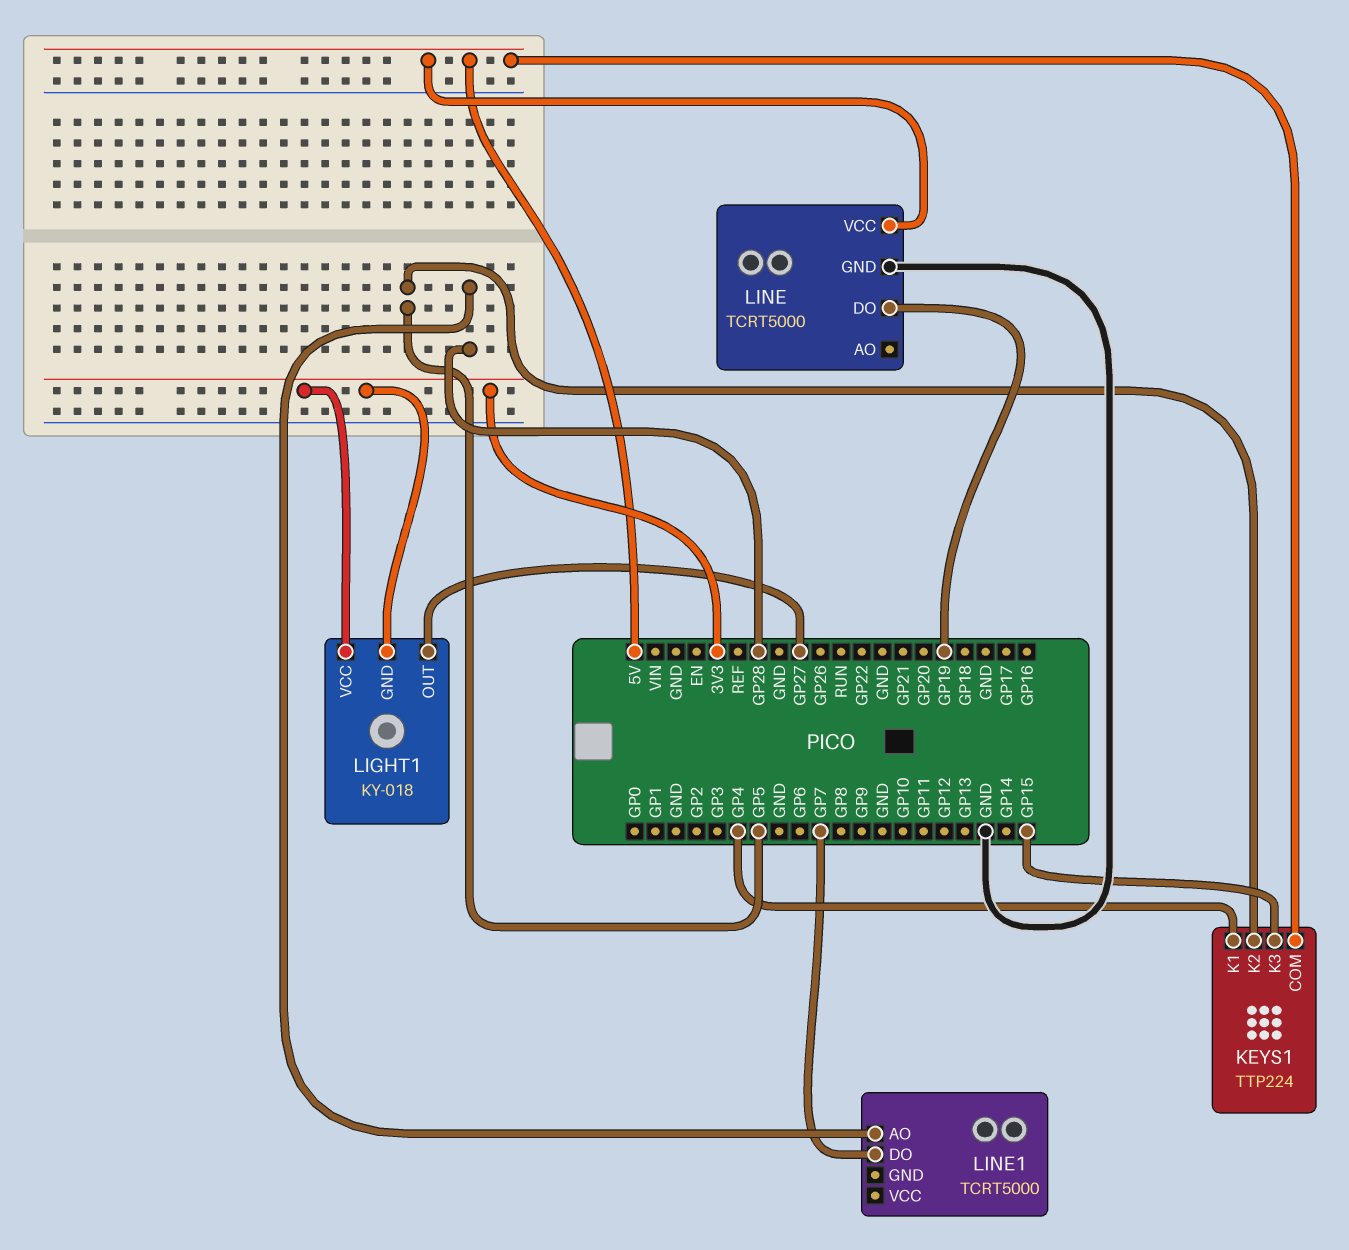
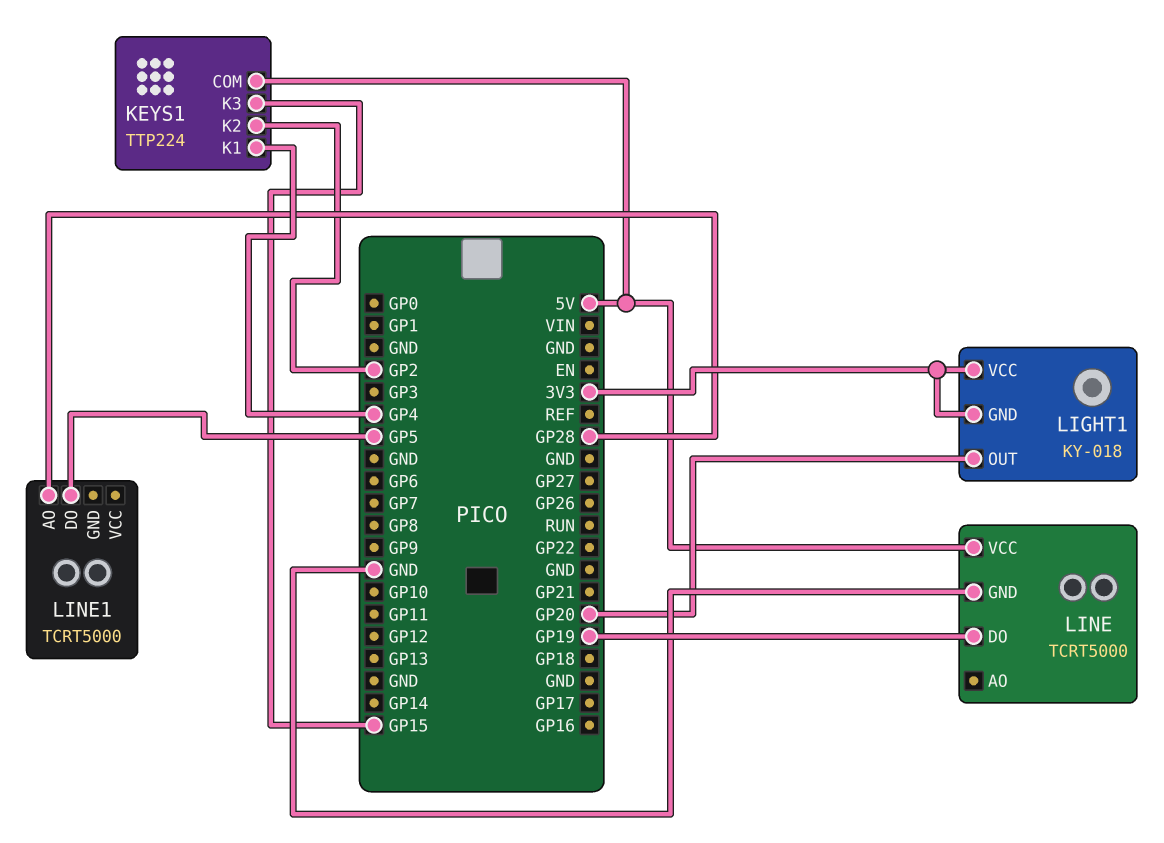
KEYS1 pin K2: GP5 -> GP2
LIGHT1 pin OUT: GP27 -> GP20
LINE1 pin DO: GP7 -> GP5

